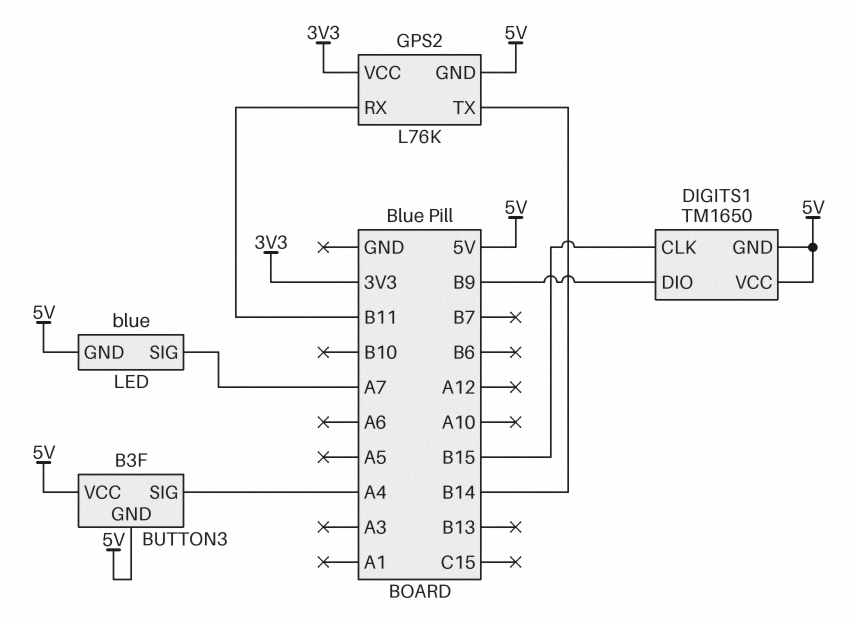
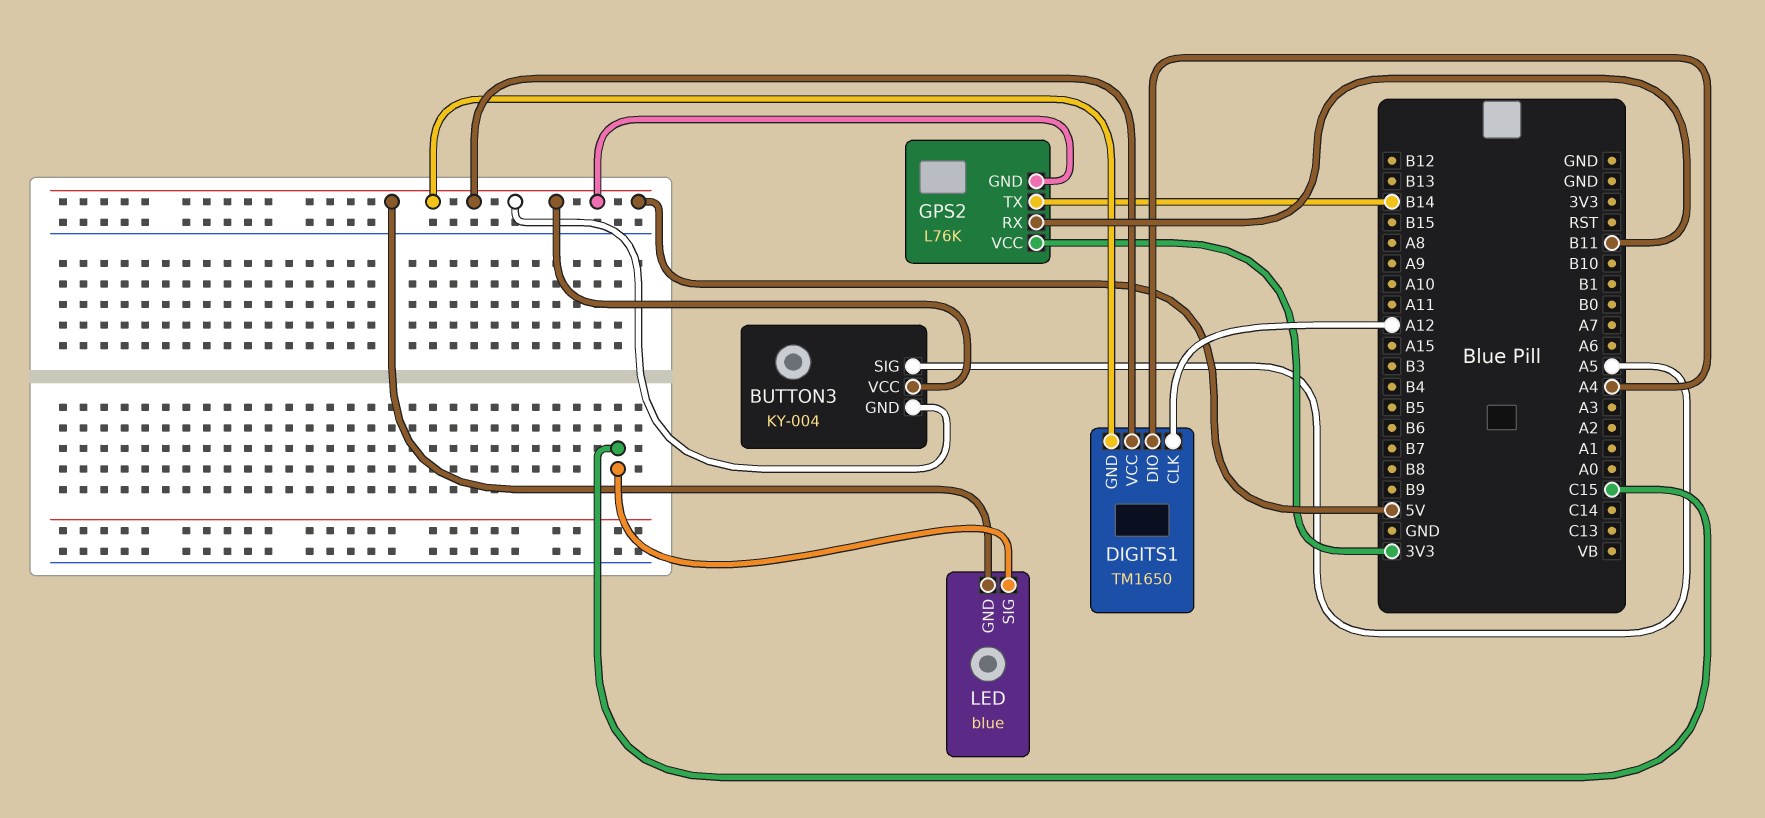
BUTTON3: B3F -> KY-004
BUTTON3 pin SIG: A4 -> A5
DIGITS1 pin CLK: B15 -> A12
DIGITS1 pin DIO: B9 -> A4
LED pin SIG: A7 -> C15

